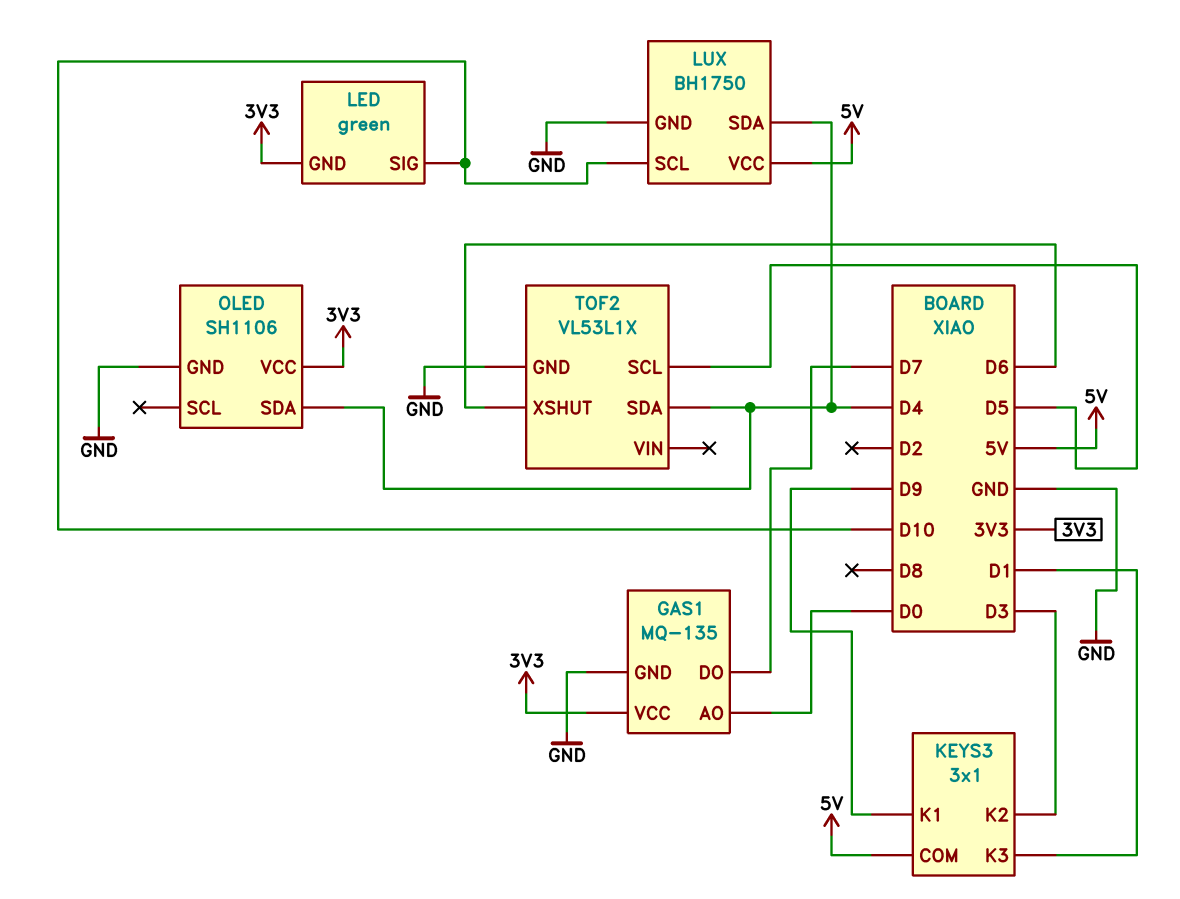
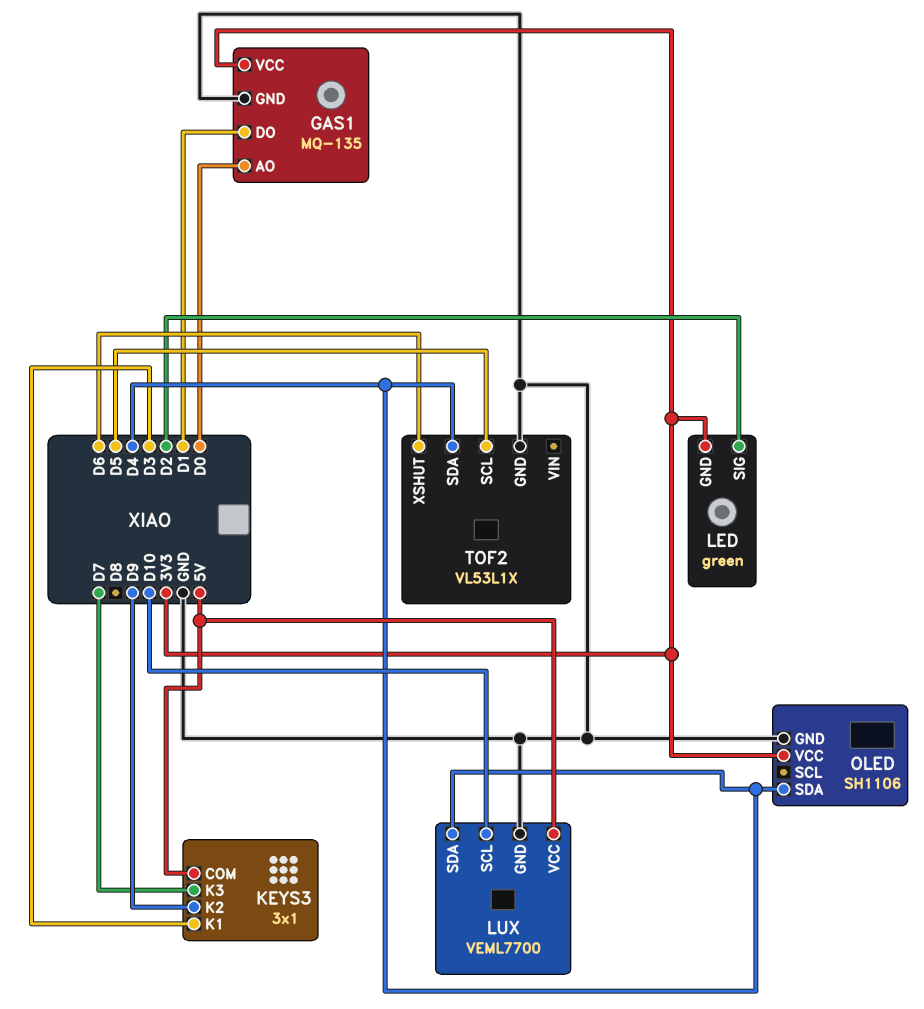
GAS1 pin DO: D7 -> D1
KEYS3 pin K1: D9 -> D3
KEYS3 pin K2: D3 -> D9
KEYS3 pin K3: D1 -> D7
LED pin SIG: D10 -> D2
LUX: BH1750 -> VEML7700

